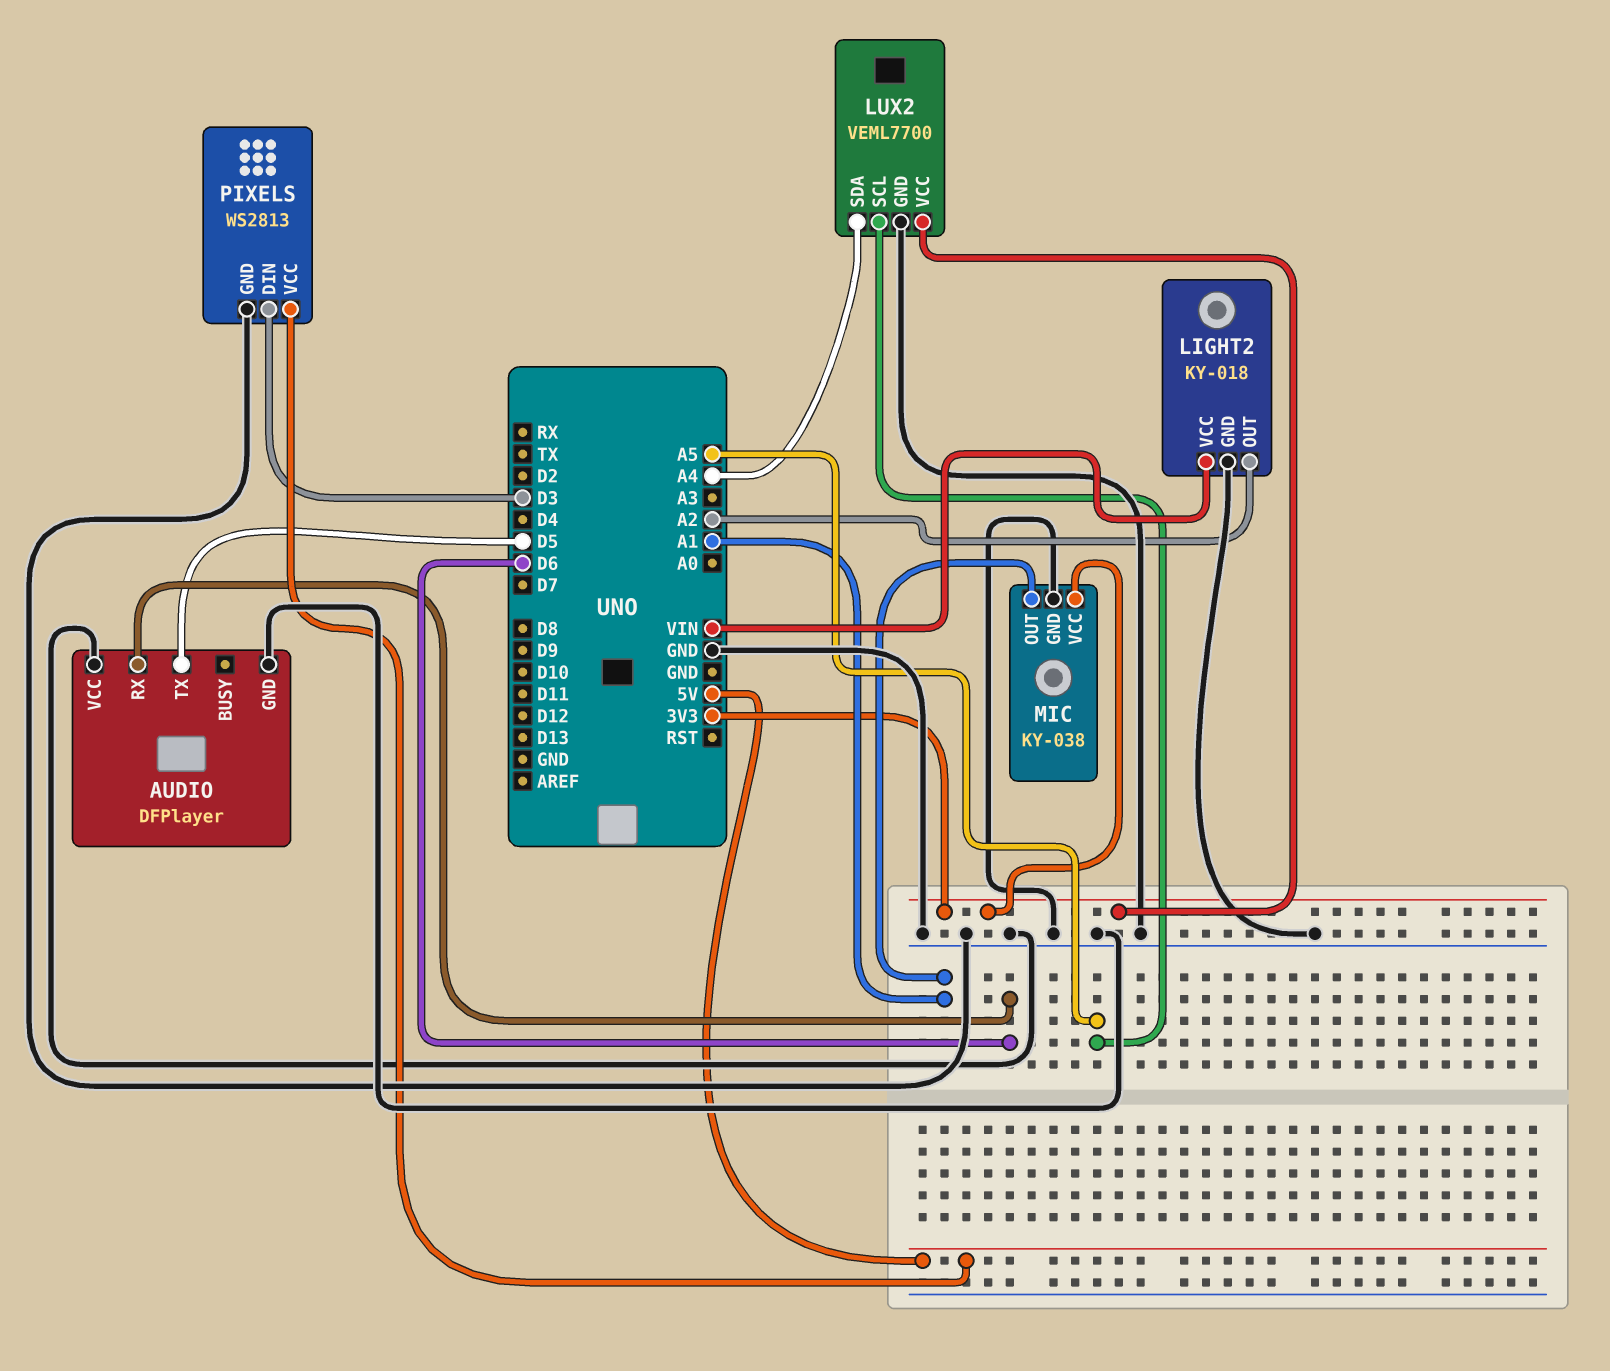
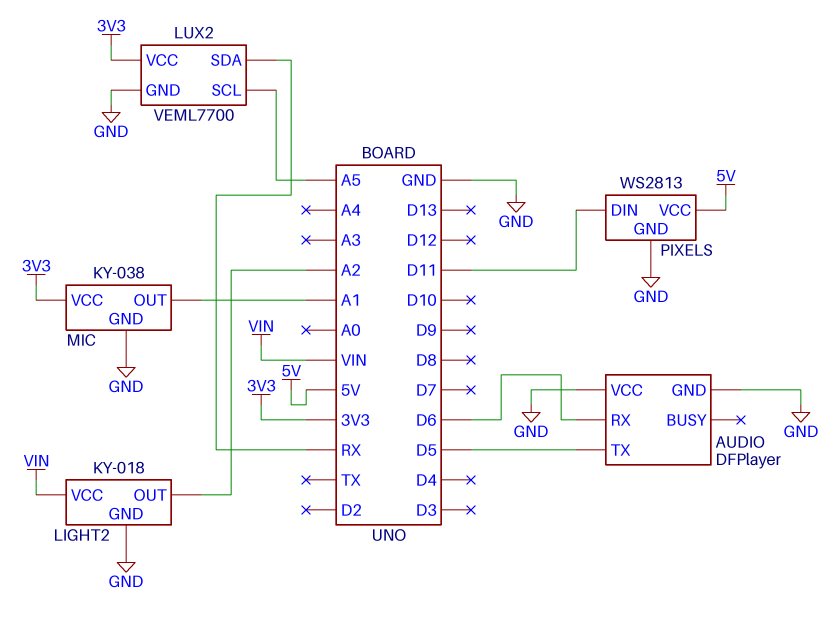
LUX2 pin SDA: A4 -> RX
PIXELS pin DIN: D3 -> D11

